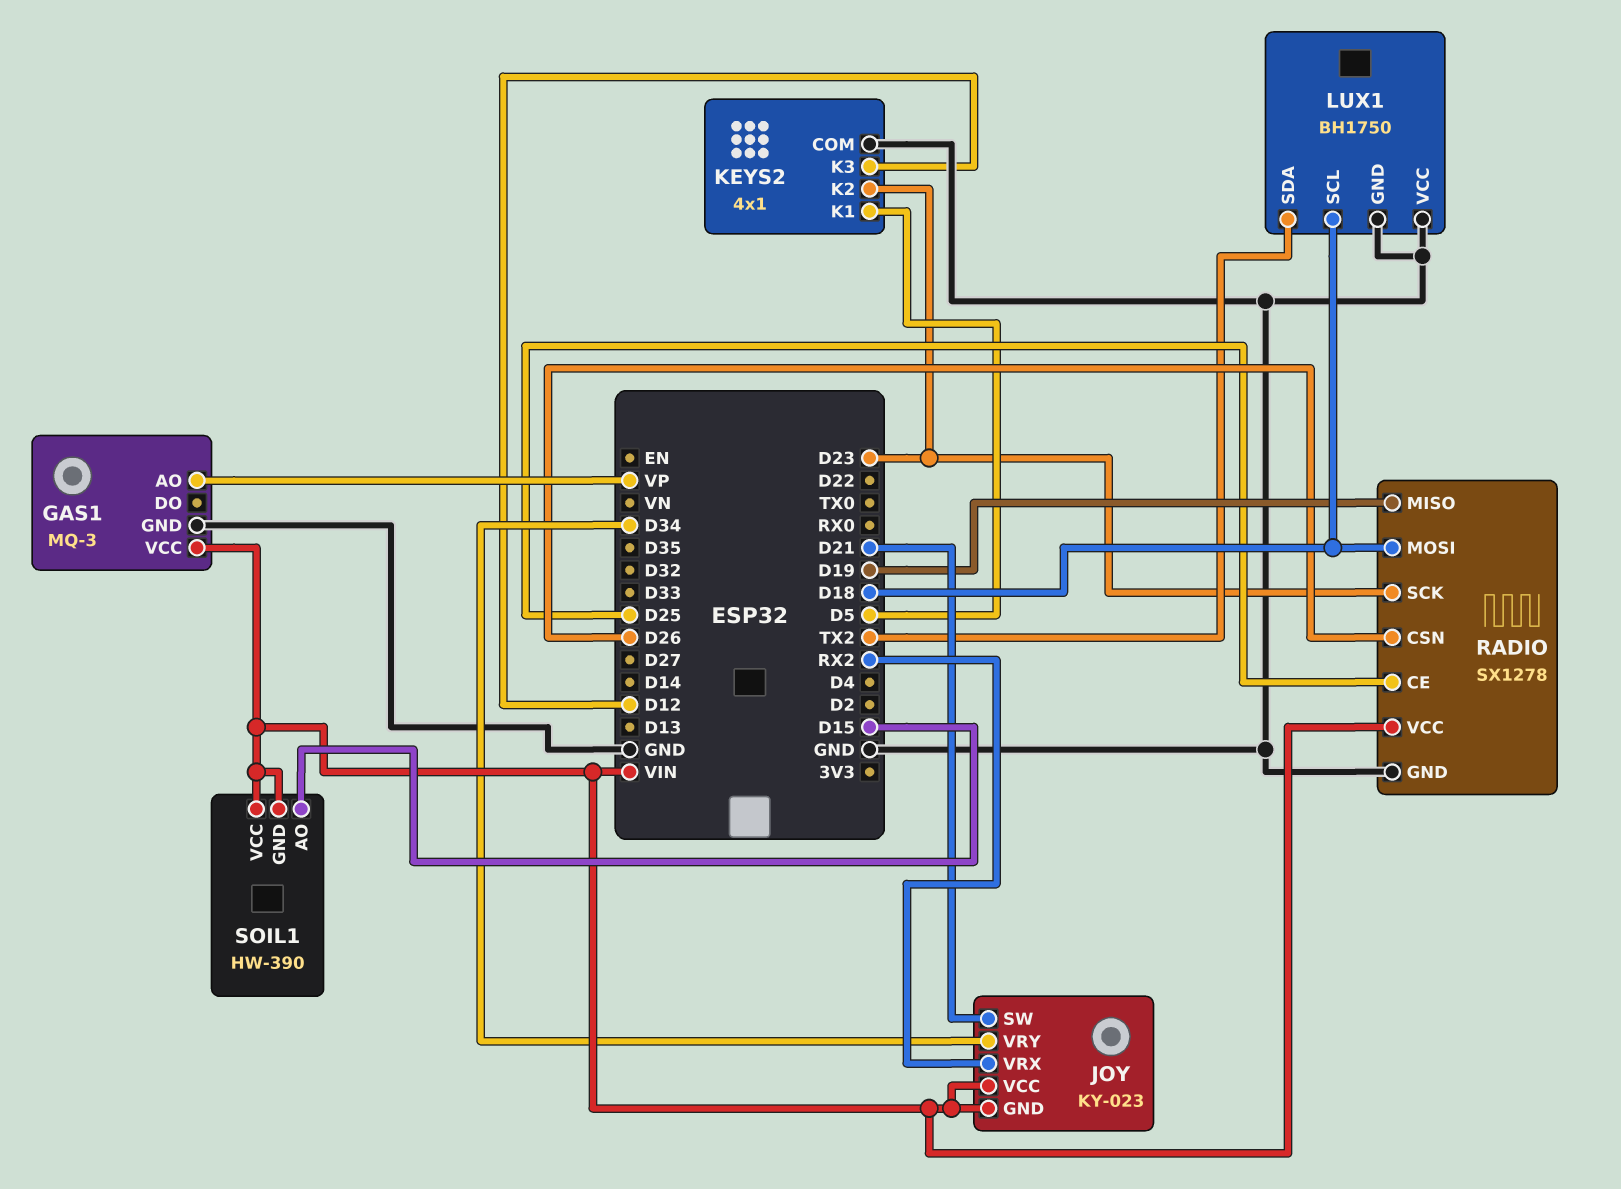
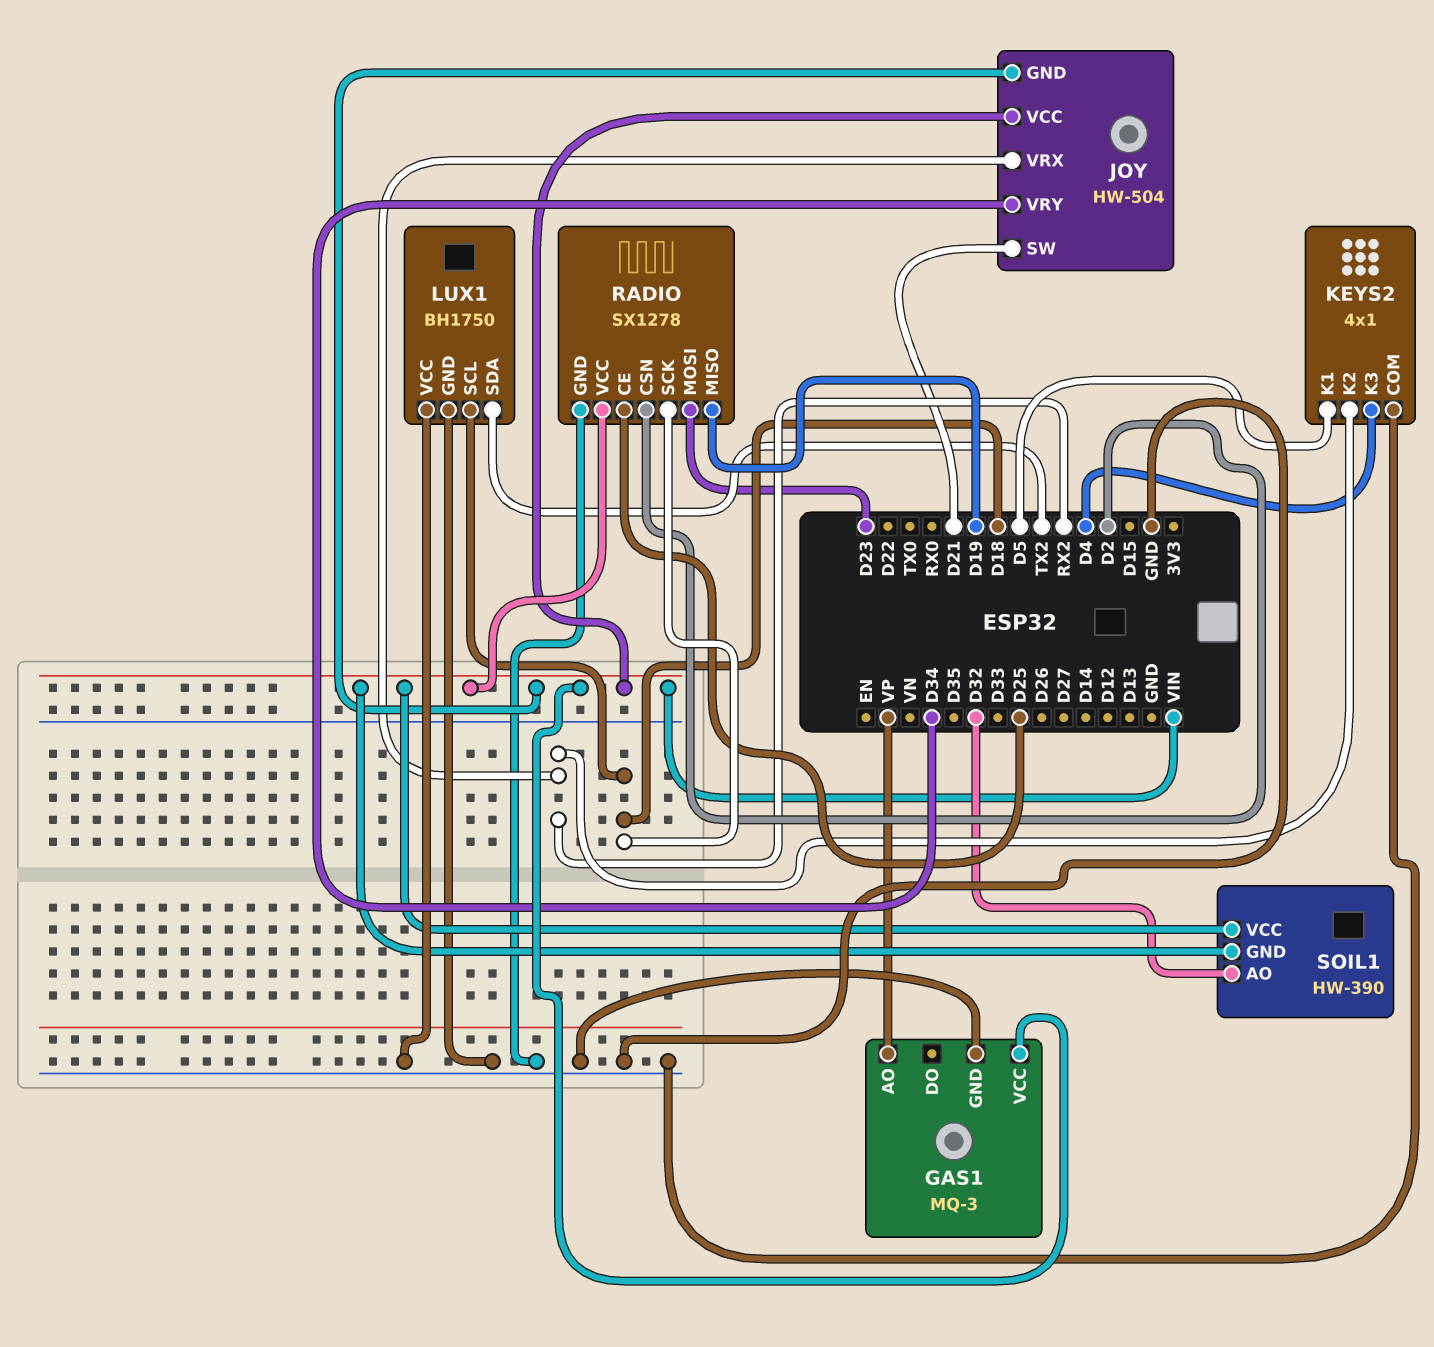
JOY: KY-023 -> HW-504
KEYS2 pin K2: D23 -> RX2
KEYS2 pin K3: D12 -> D4
RADIO pin CSN: D26 -> D2
RADIO pin MOSI: D18 -> D23
RADIO pin SCK: D23 -> D18
SOIL1 pin AO: D15 -> D32

